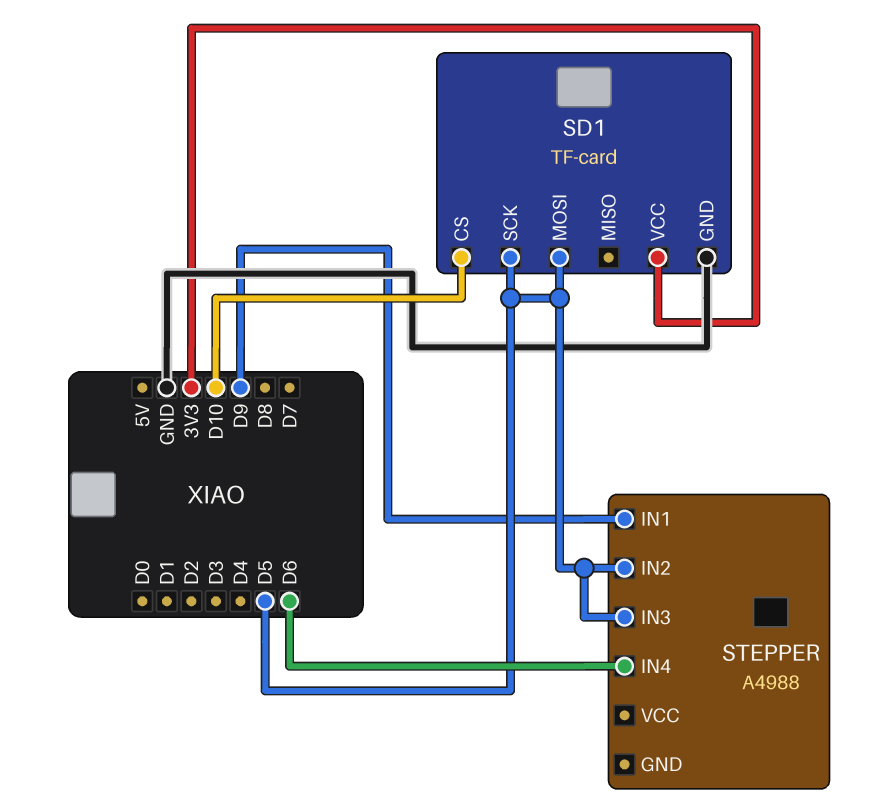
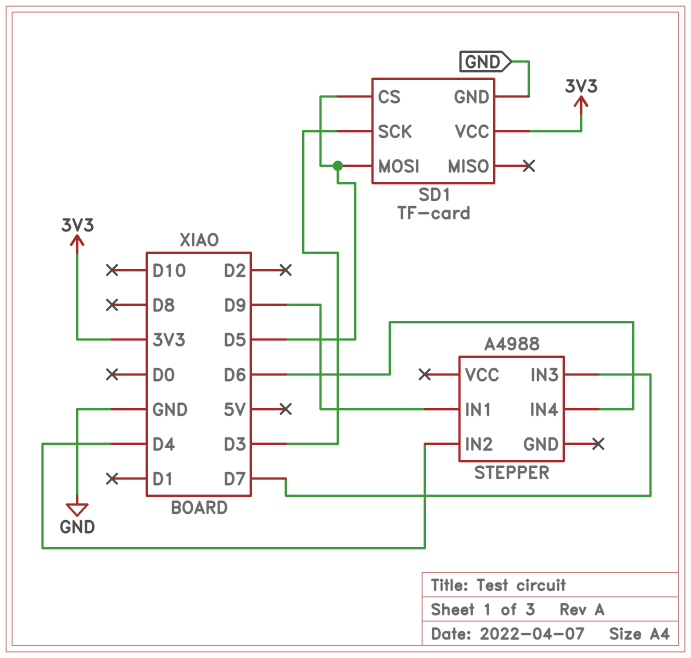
SD1 pin CS: D10 -> D5
SD1 pin SCK: D5 -> D3
STEPPER pin IN2: D5 -> D4
STEPPER pin IN3: D5 -> D7

